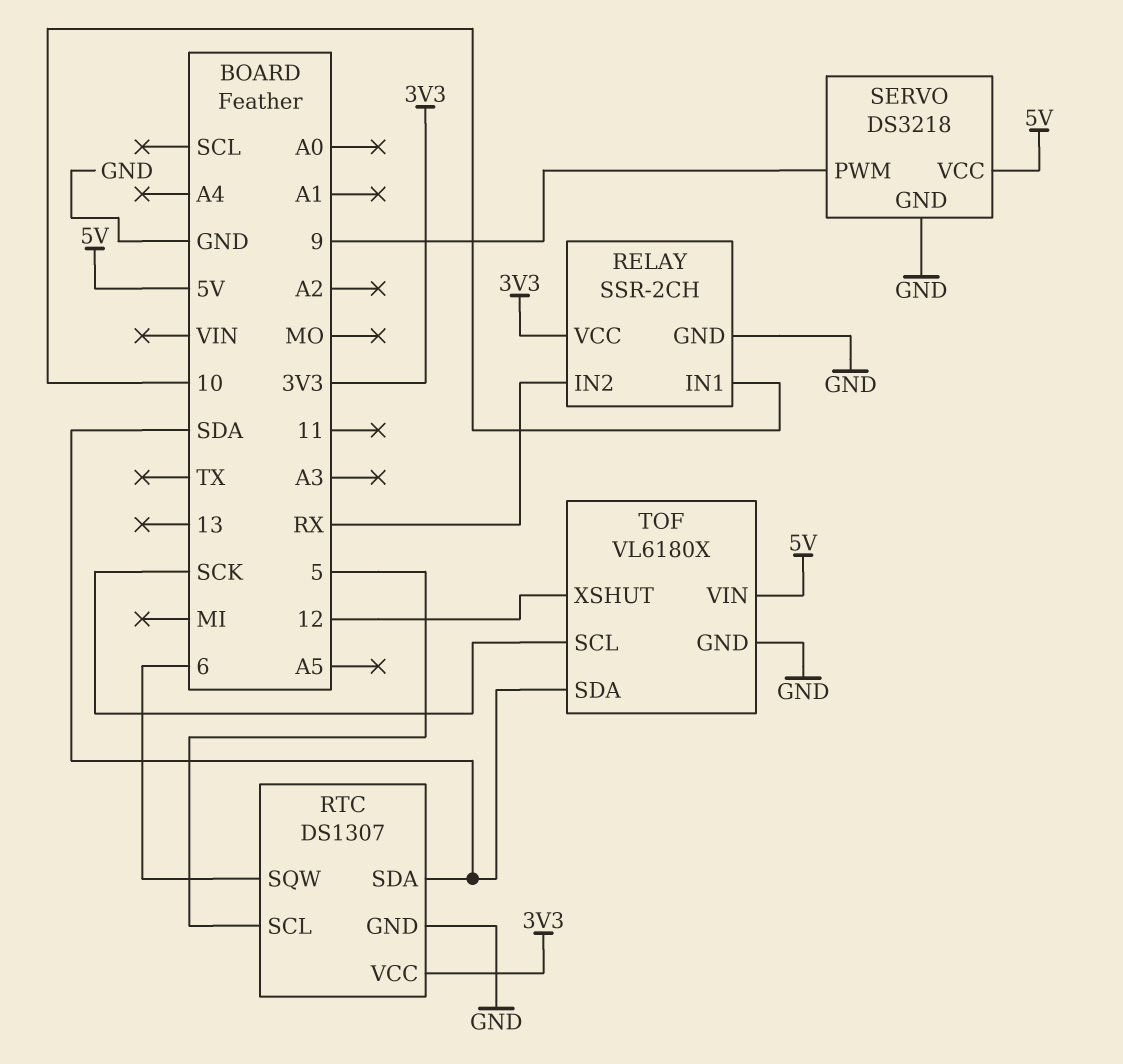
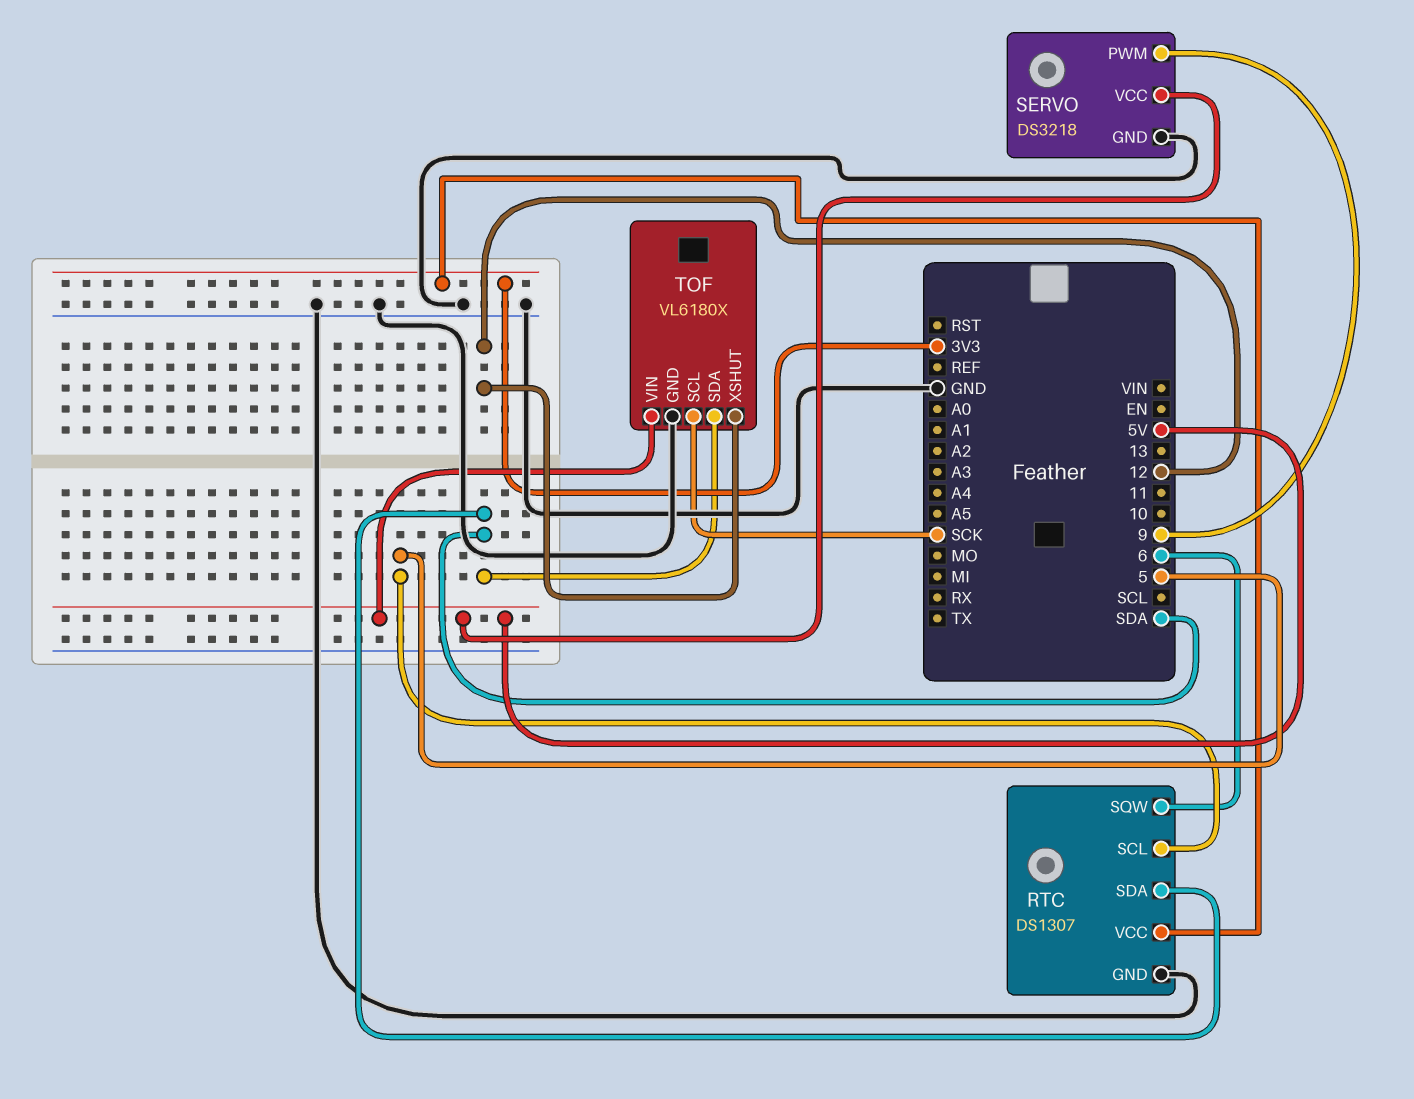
RELAY: SSR-2CH -> none
RELAY pin GND: GND -> none
RELAY pin IN1: 10 -> none
RELAY pin IN2: RX -> none
RELAY pin VCC: 3V3 -> none

